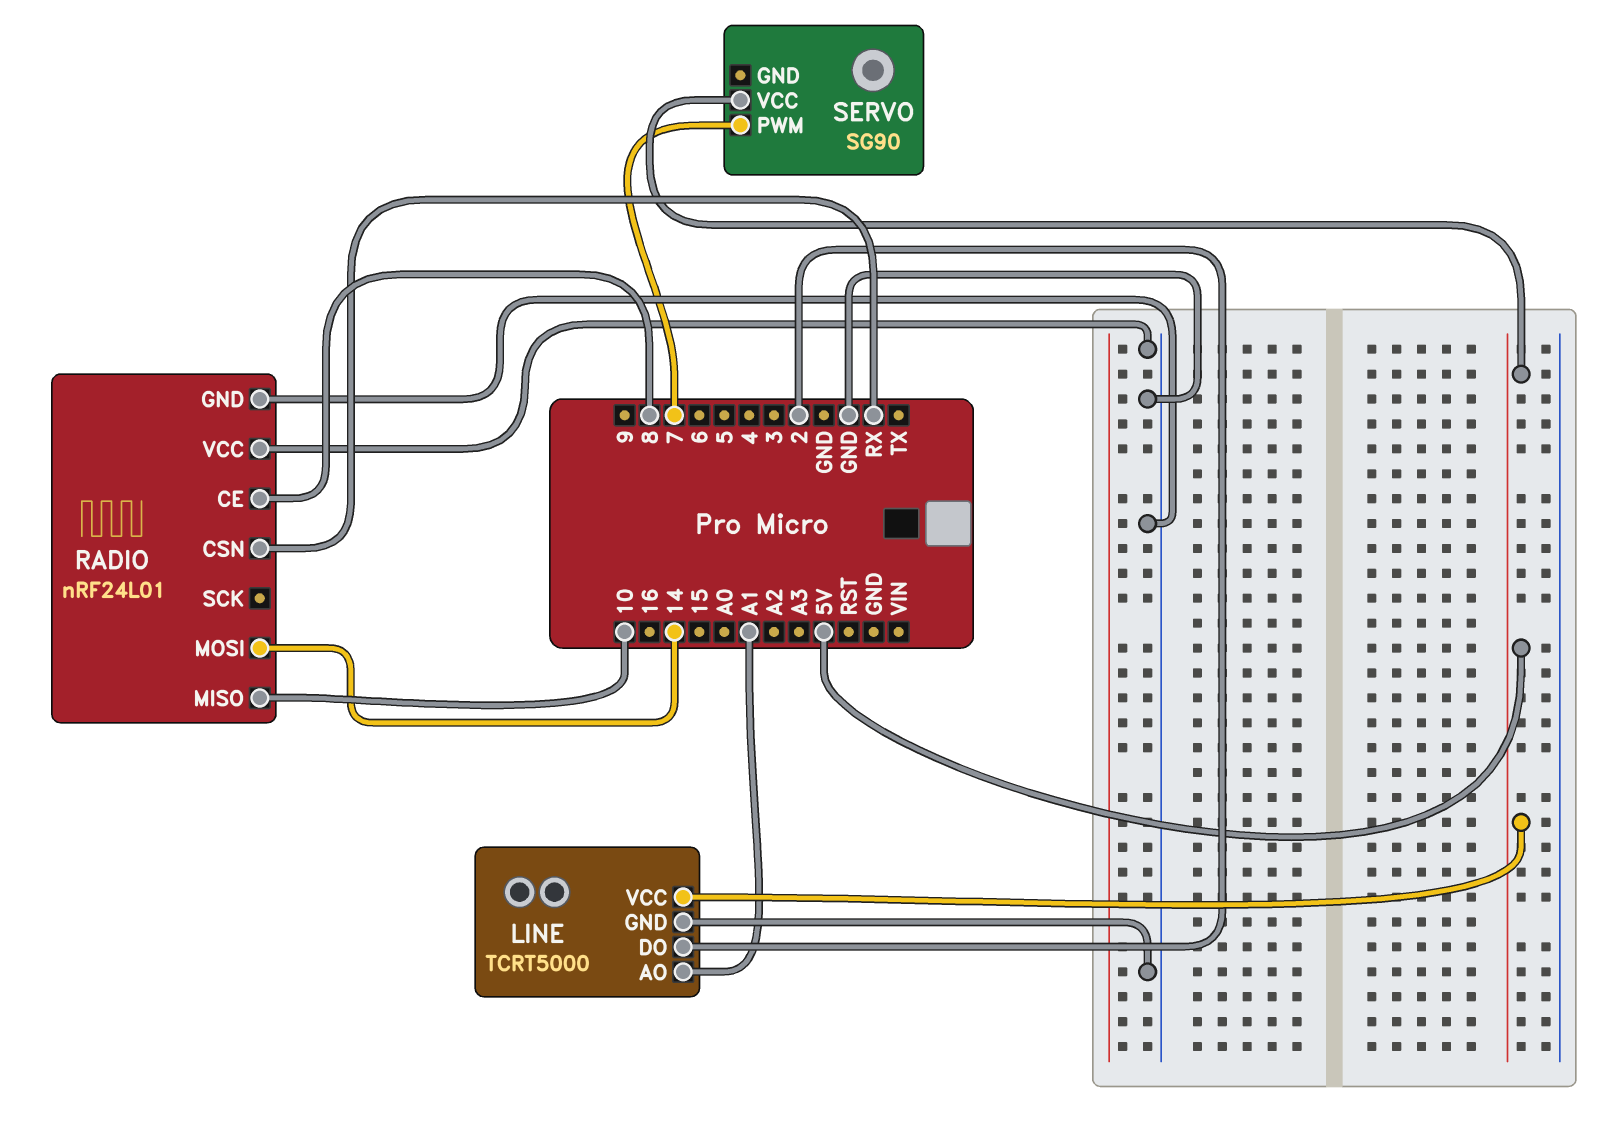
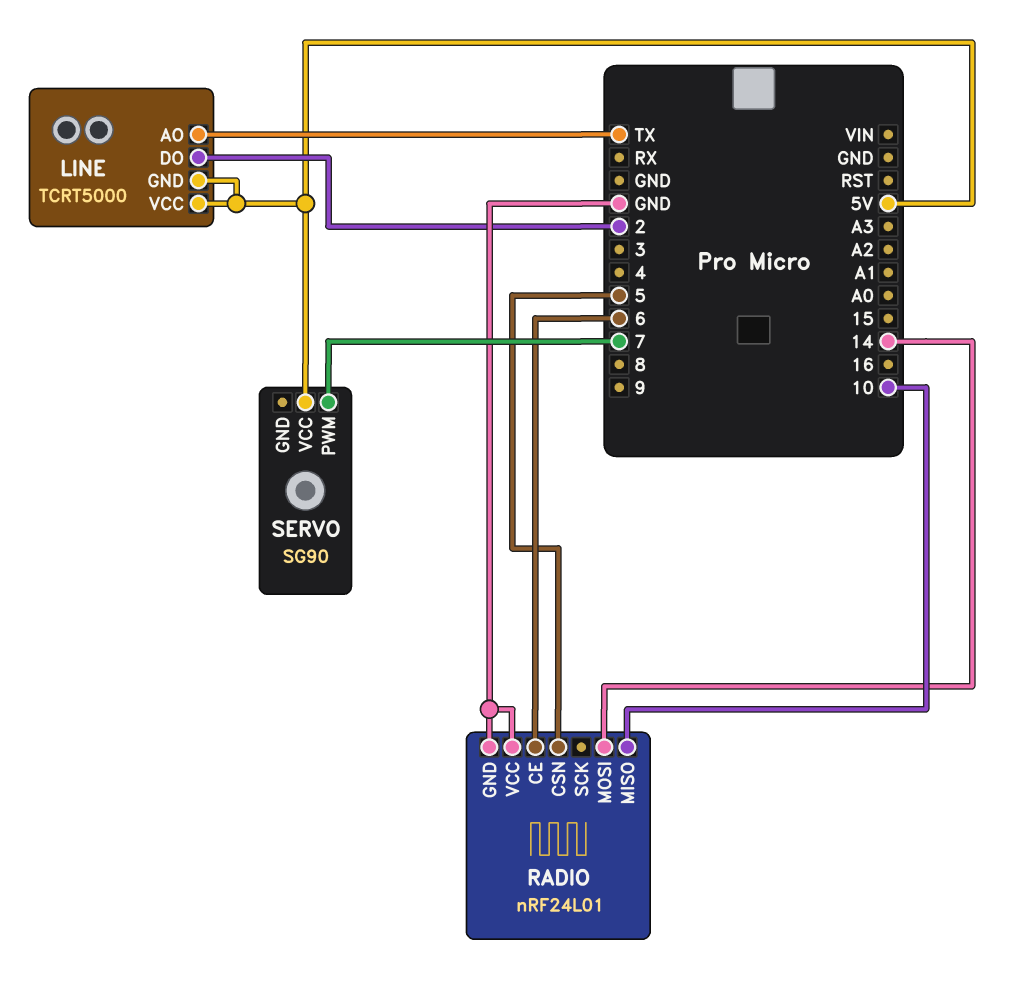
LINE pin AO: A1 -> TX
LINE pin GND: GND -> 5V
RADIO pin CE: 8 -> 6
RADIO pin CSN: RX -> 5

